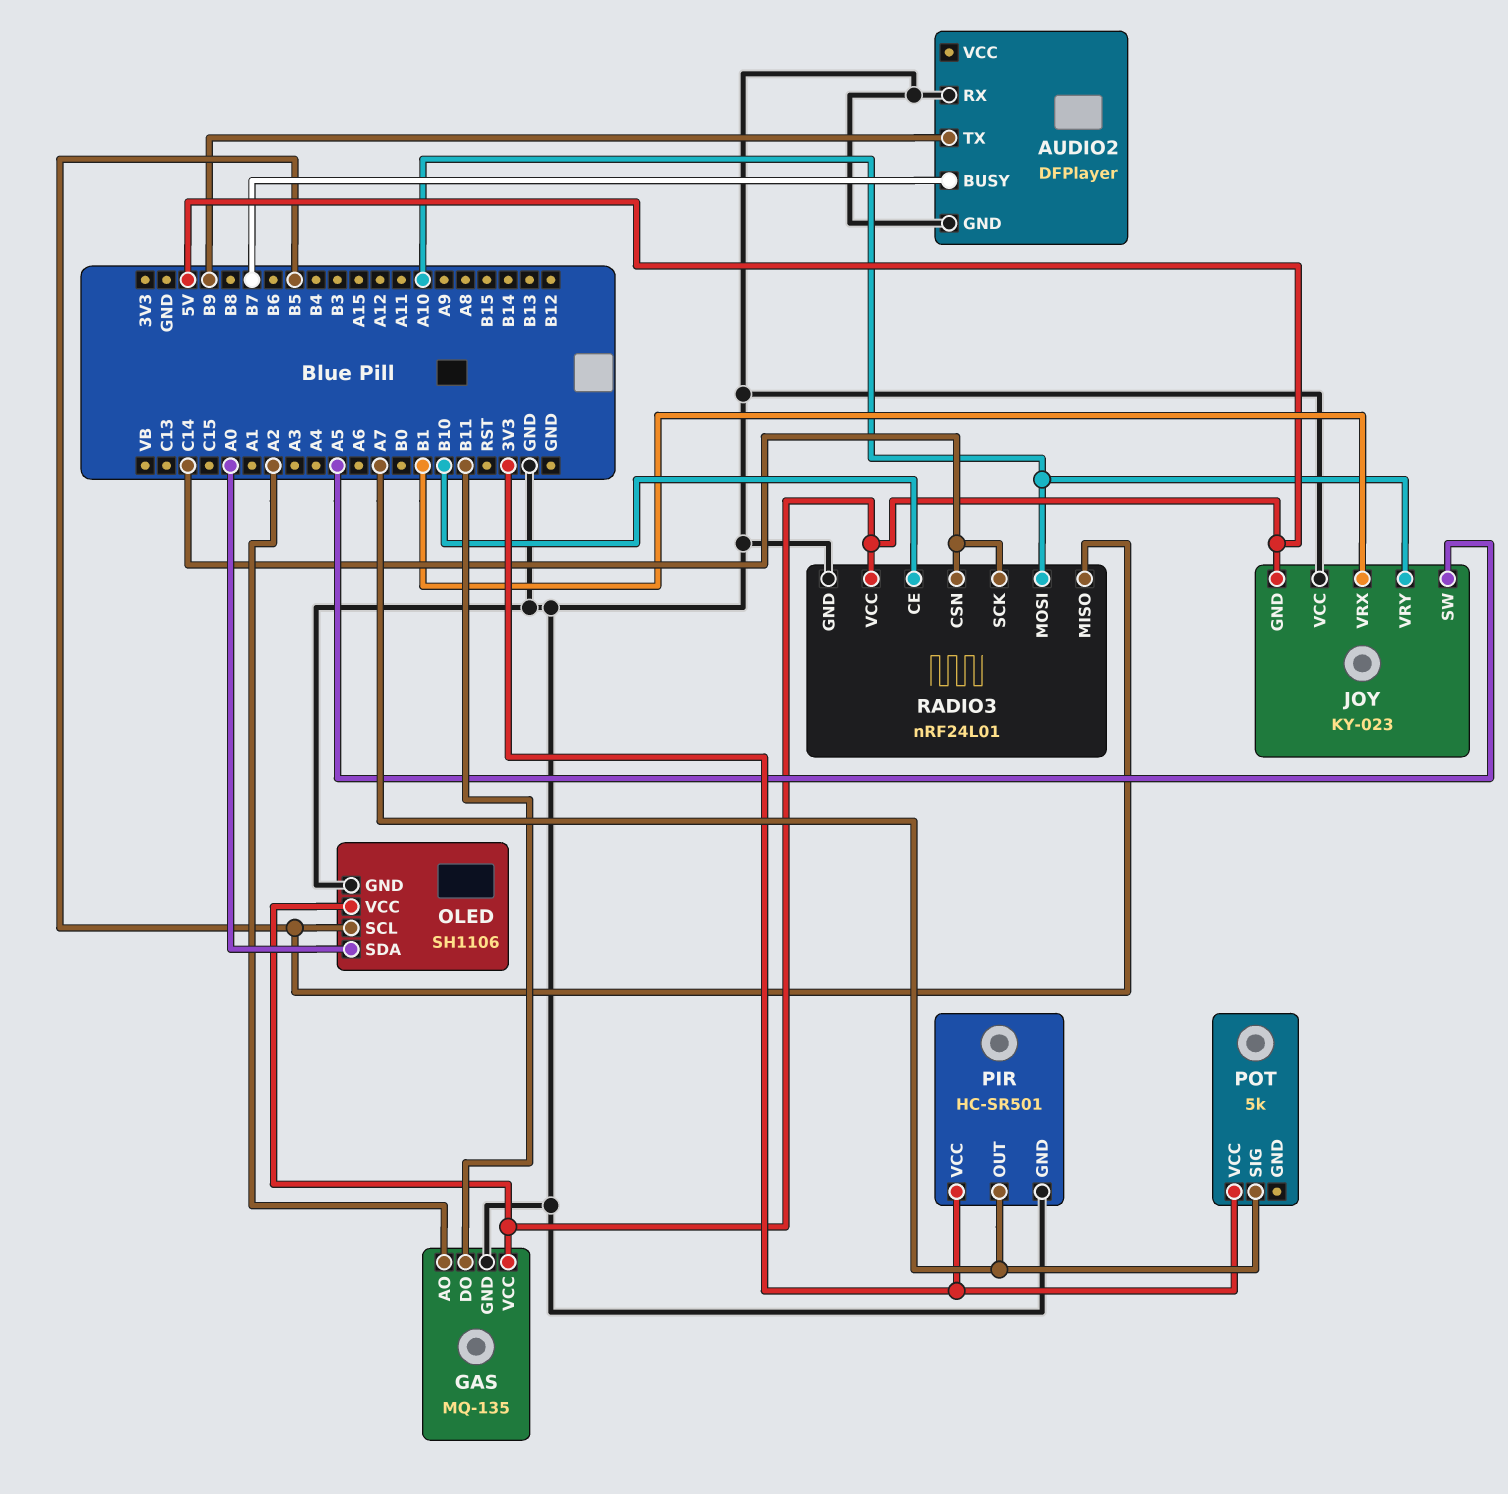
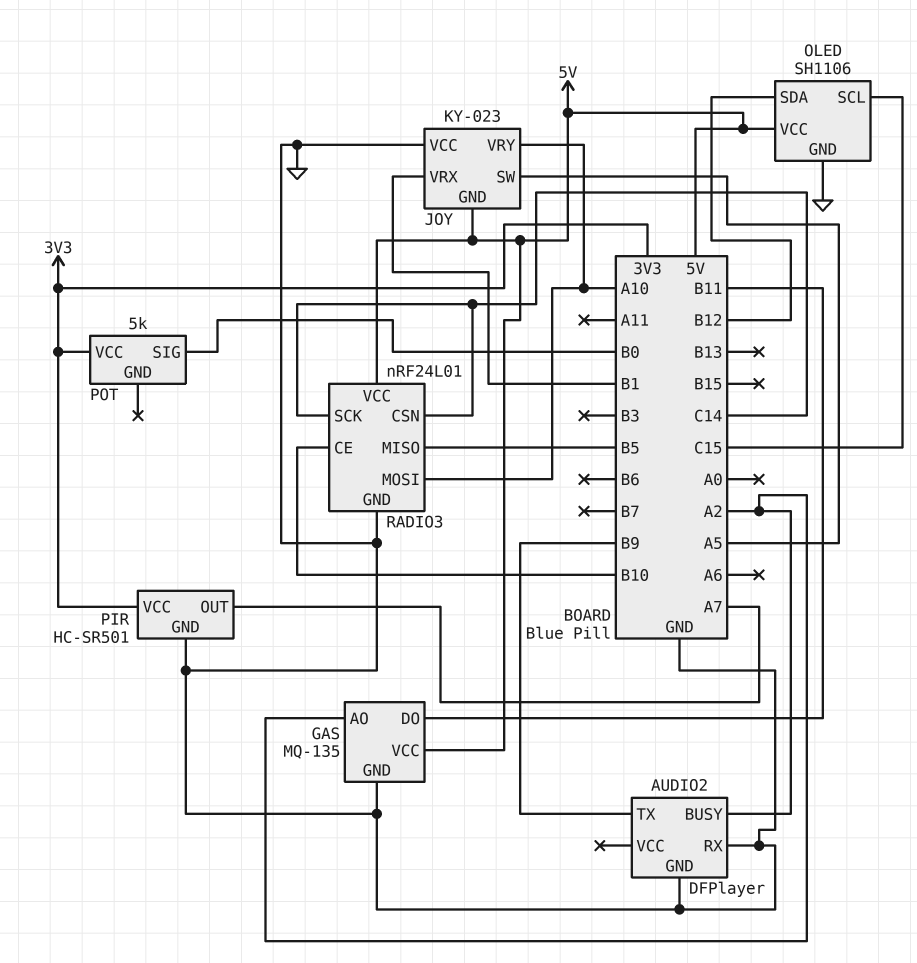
AUDIO2 pin BUSY: B7 -> A2
OLED pin SCL: B5 -> C15
OLED pin SDA: A0 -> B12
POT pin SIG: A7 -> B0

